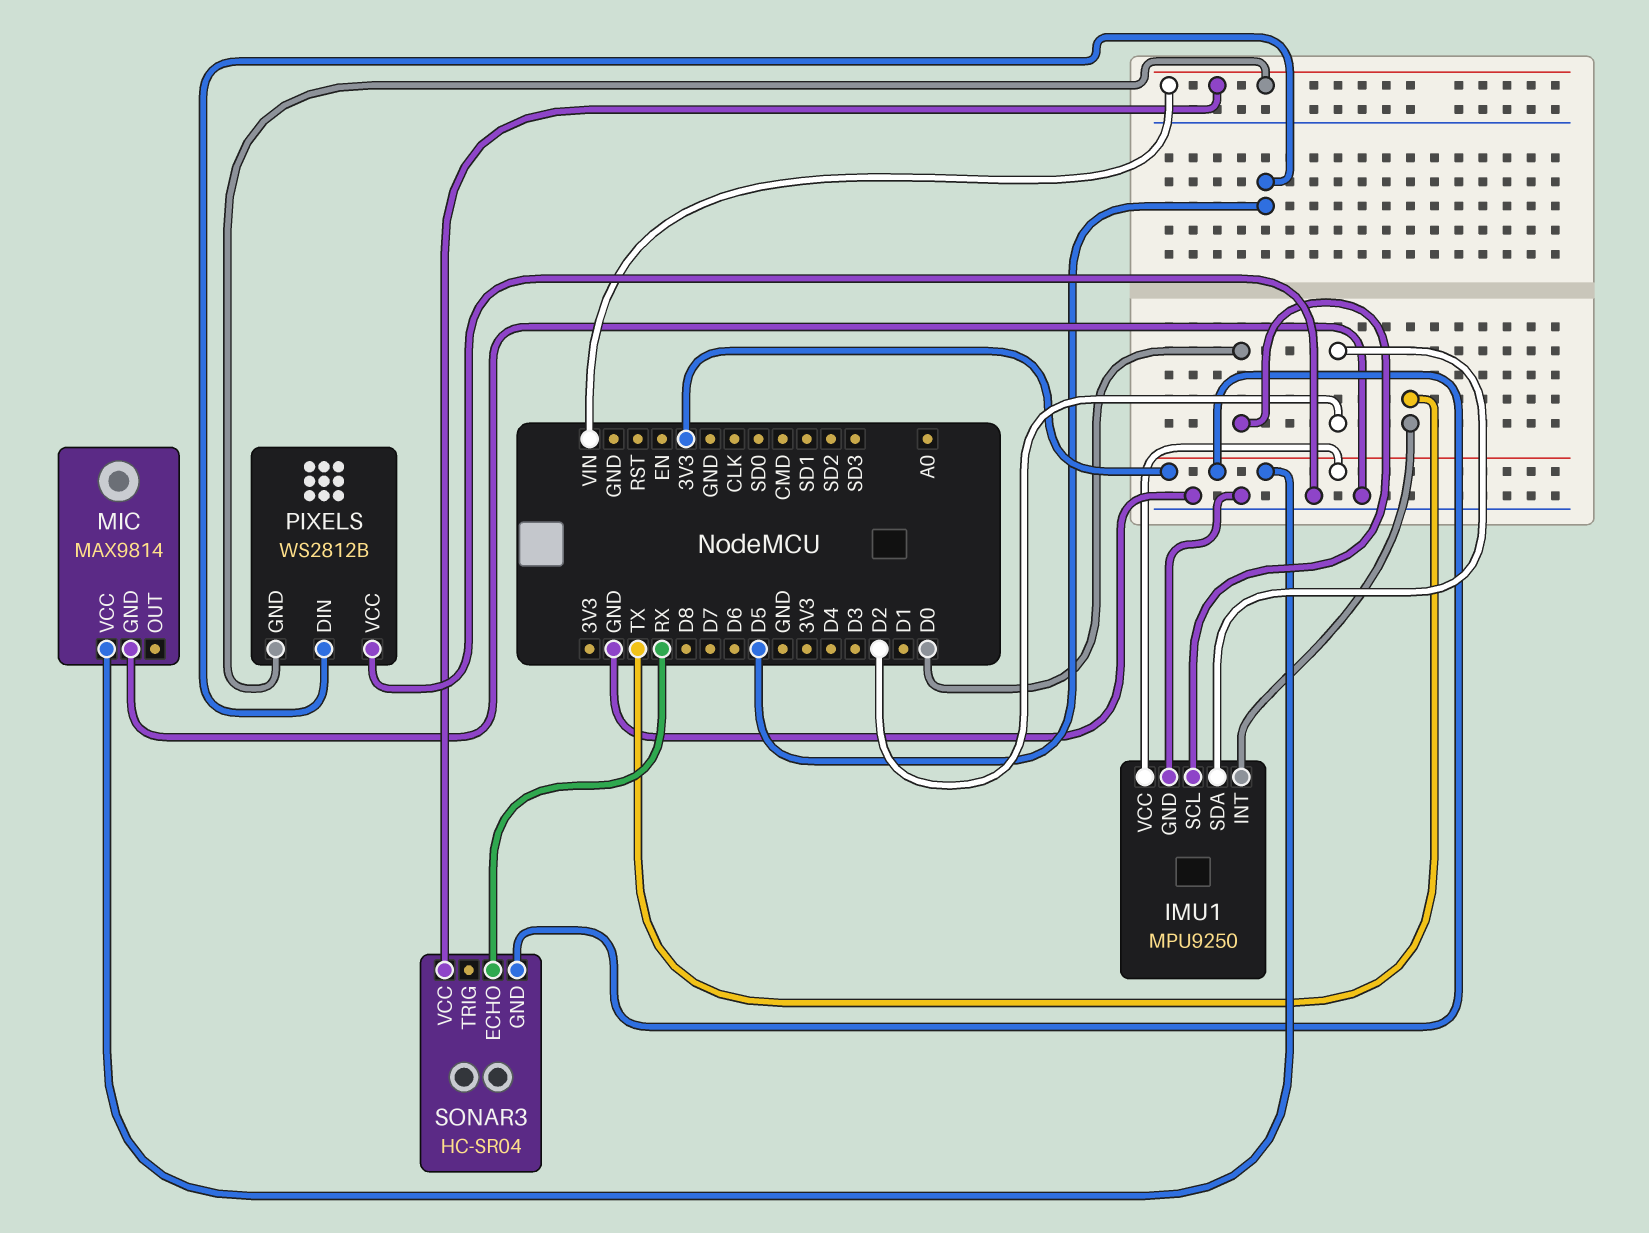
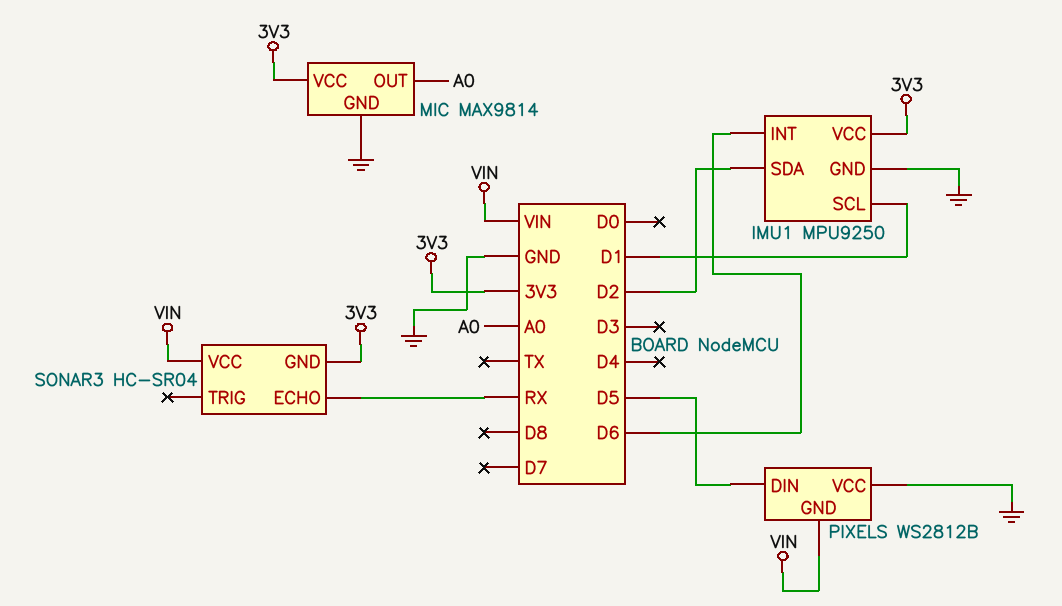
IMU1 pin INT: TX -> D6
IMU1 pin SCL: D0 -> D1
MIC pin OUT: none -> A0

